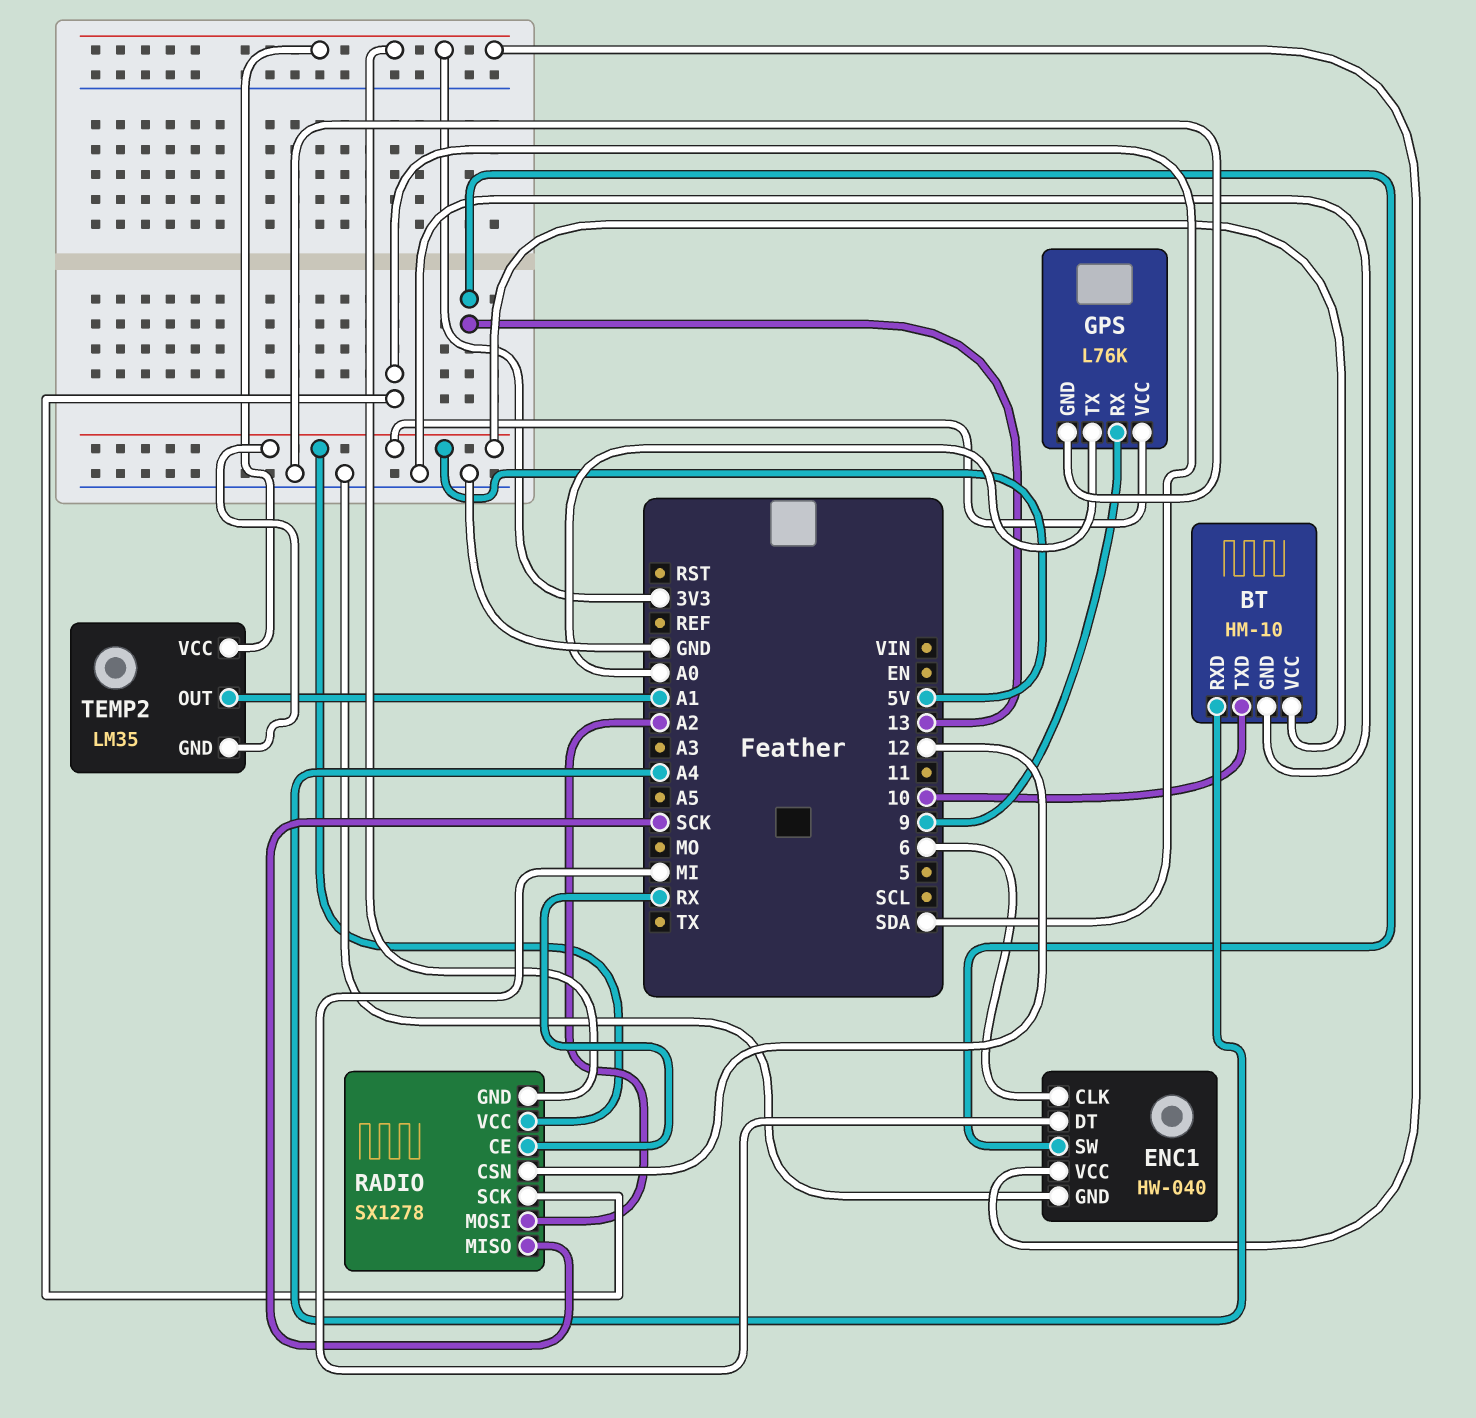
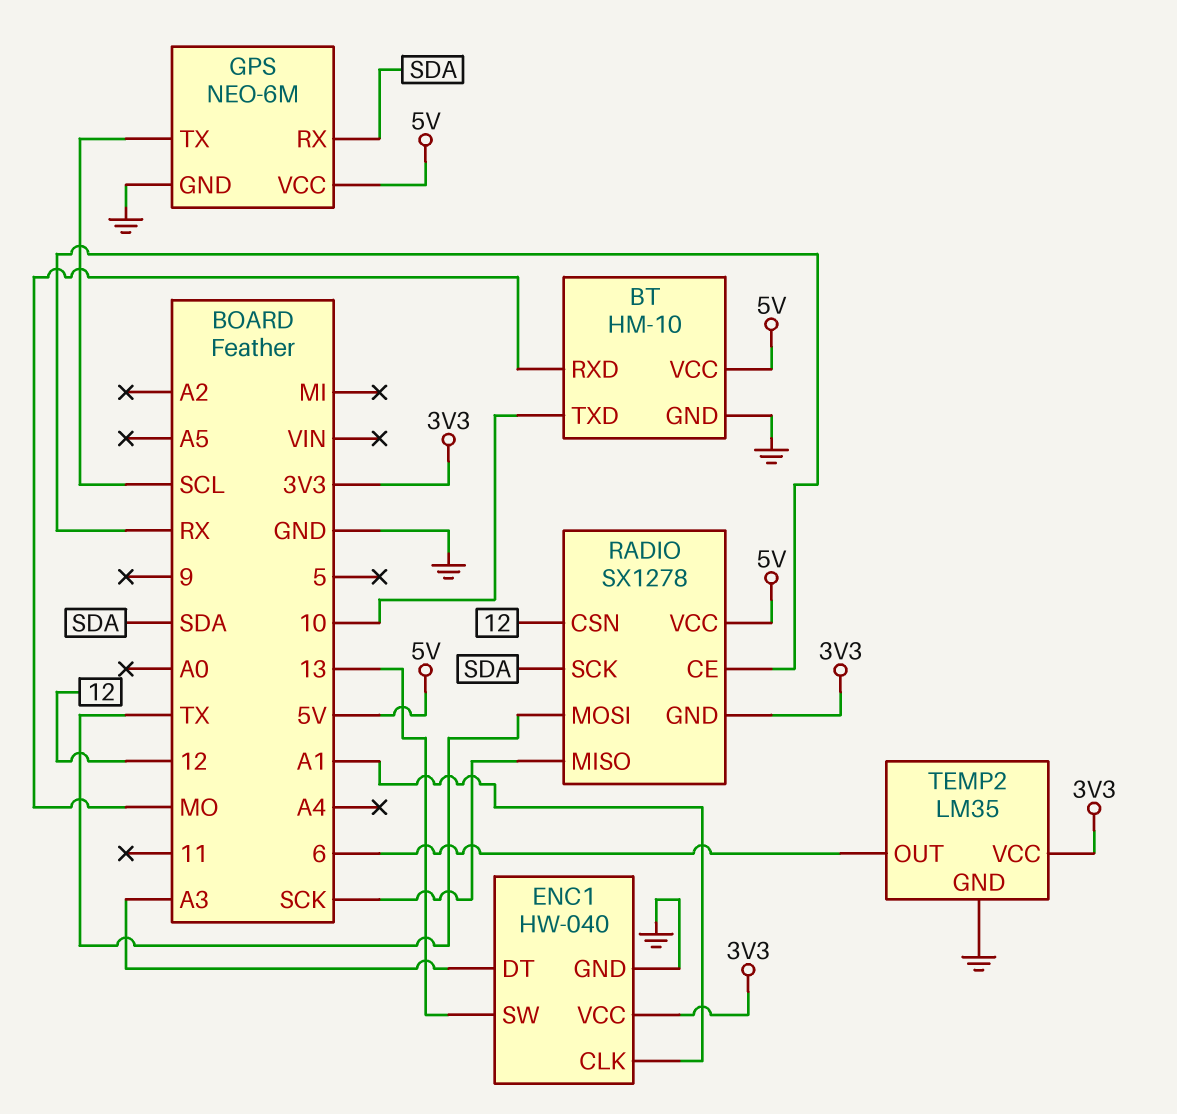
BT pin RXD: A4 -> MO
ENC1 pin CLK: 6 -> A1
ENC1 pin DT: MI -> A3
GPS: L76K -> NEO-6M
GPS pin RX: 9 -> SDA
GPS pin TX: A0 -> SCL
RADIO pin MOSI: A2 -> TX
TEMP2 pin GND: 5V -> GND
TEMP2 pin OUT: A1 -> 6

